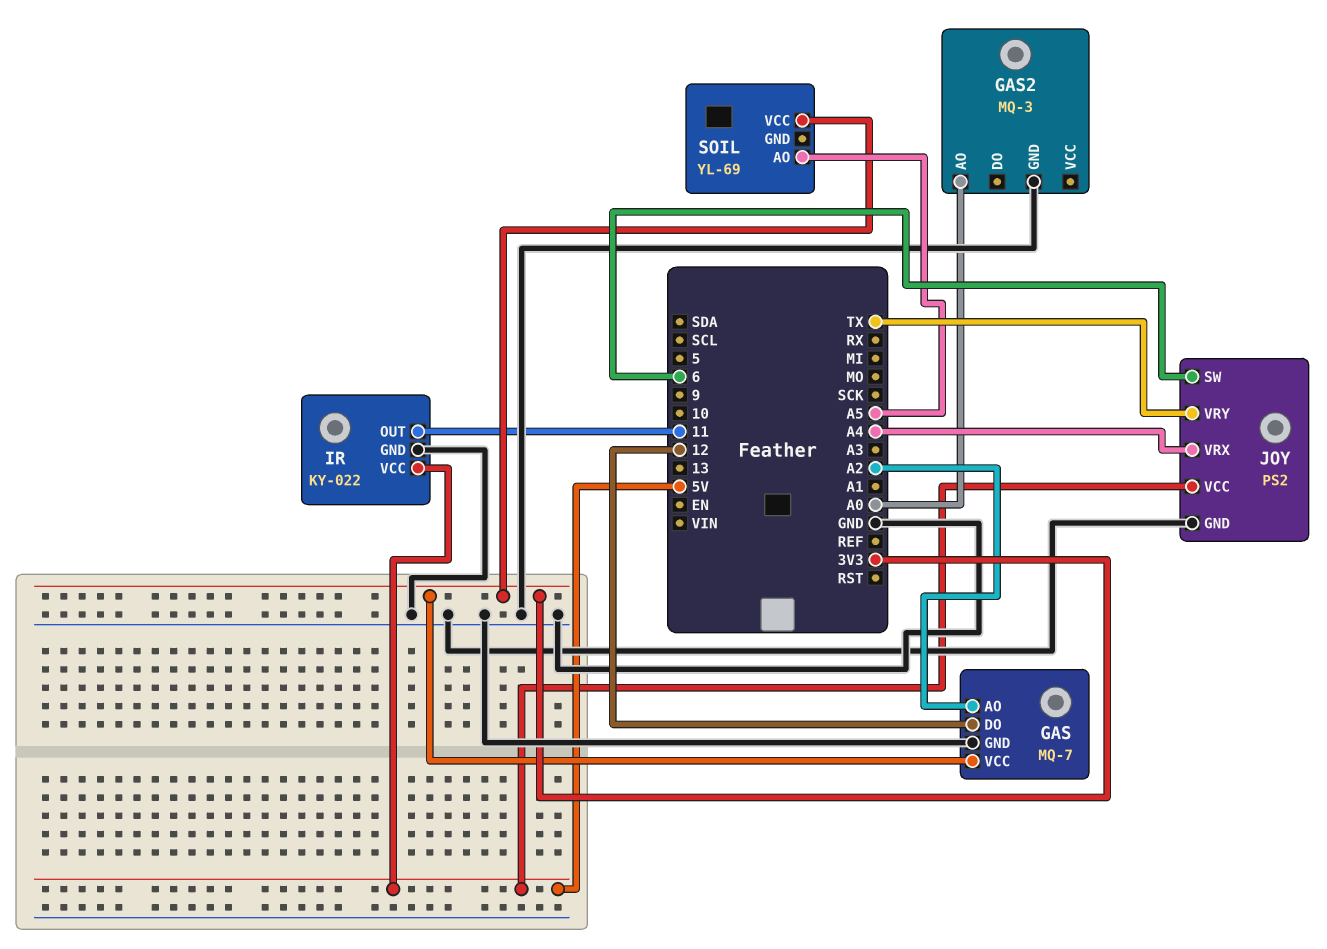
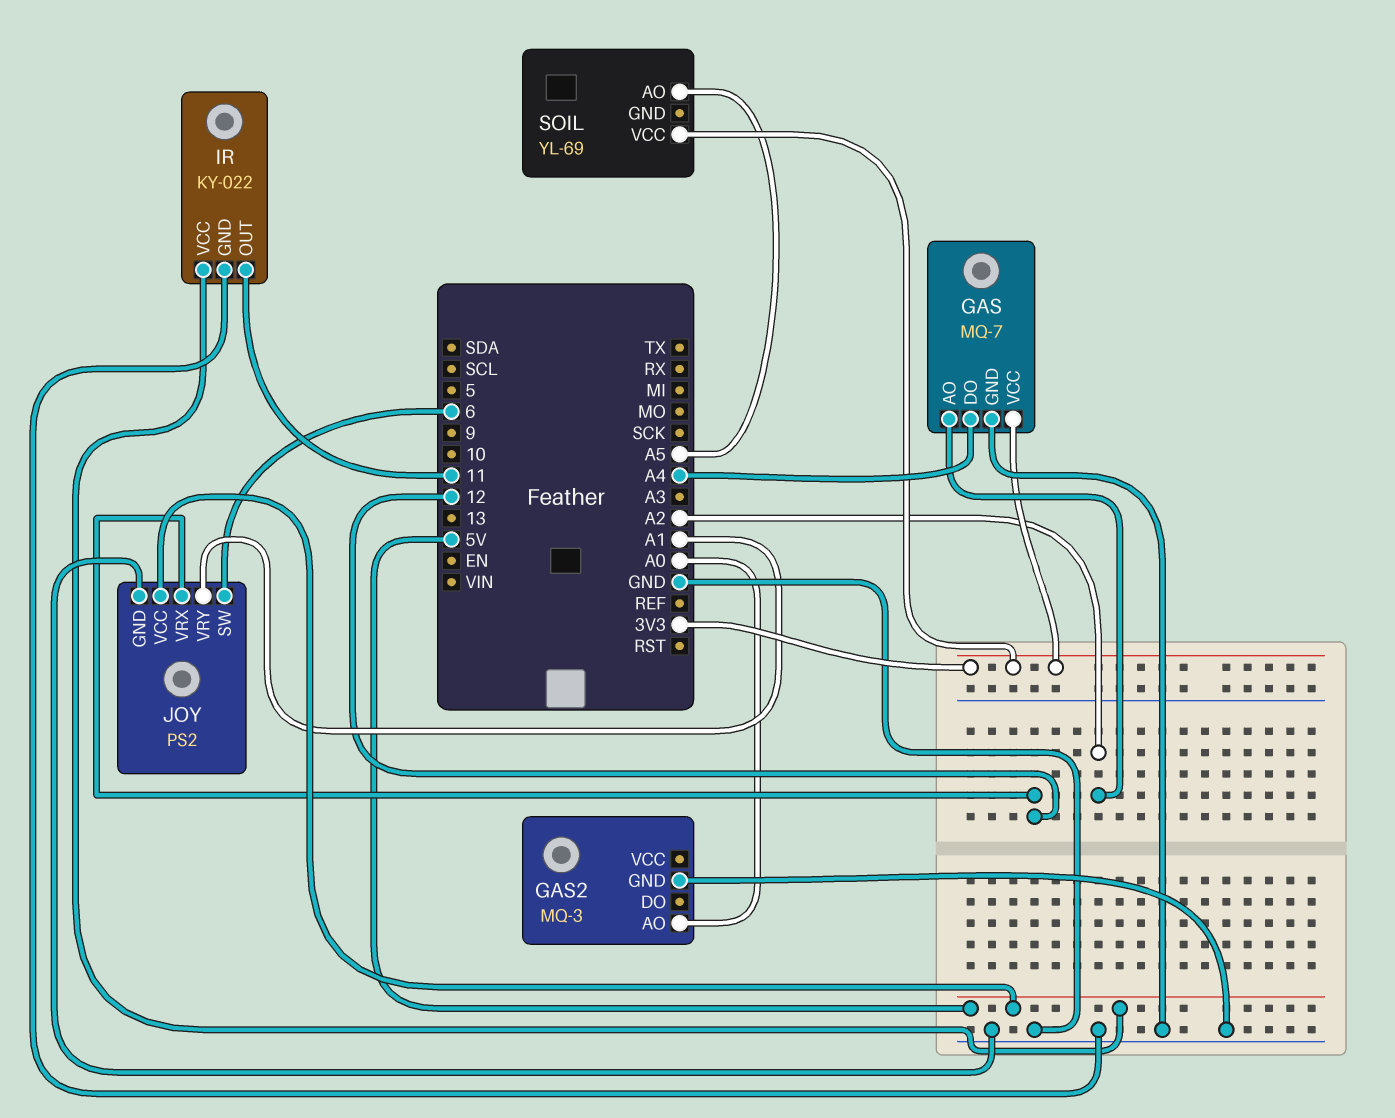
GAS pin DO: 12 -> A4
JOY pin VRX: A4 -> 12
JOY pin VRY: TX -> A1

